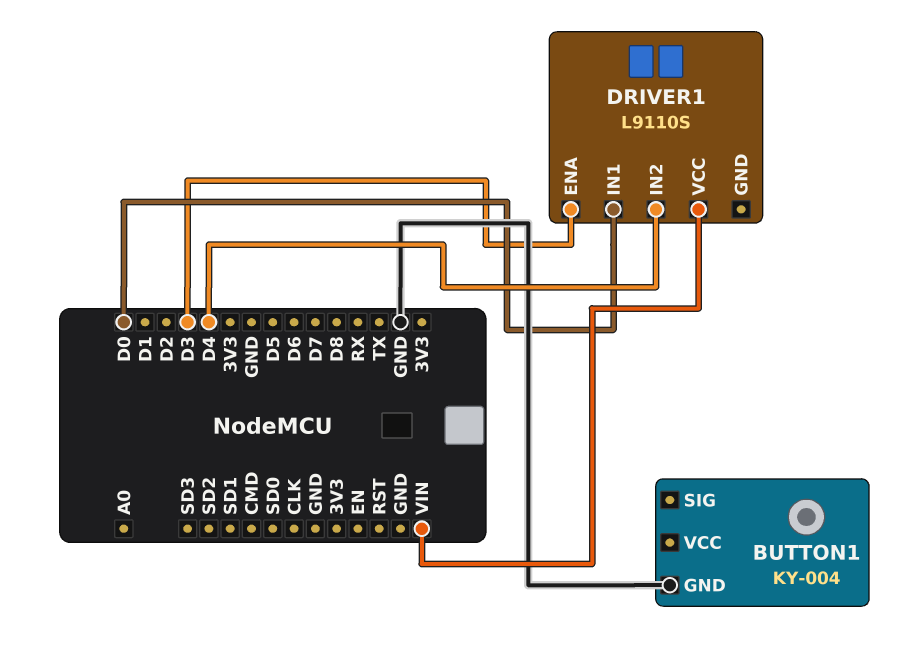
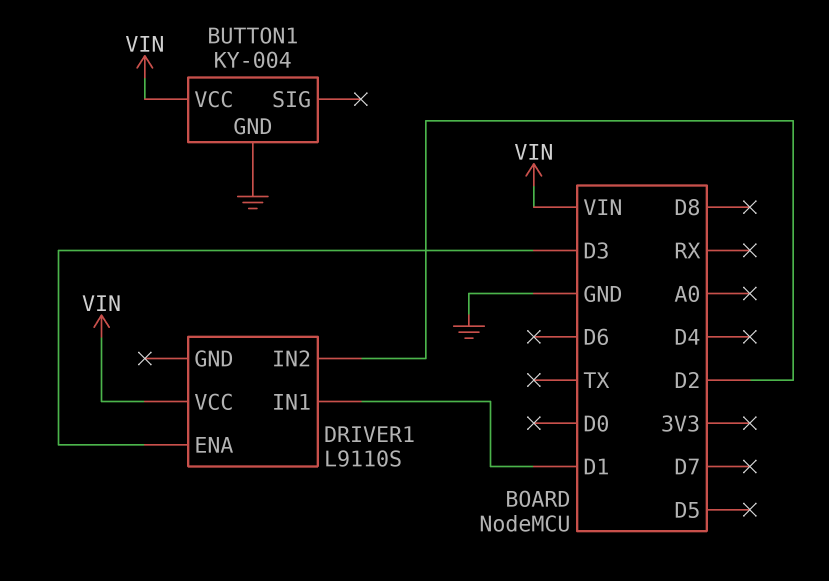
BUTTON1 pin VCC: none -> VIN
DRIVER1 pin IN1: D0 -> D1
DRIVER1 pin IN2: D4 -> D2

